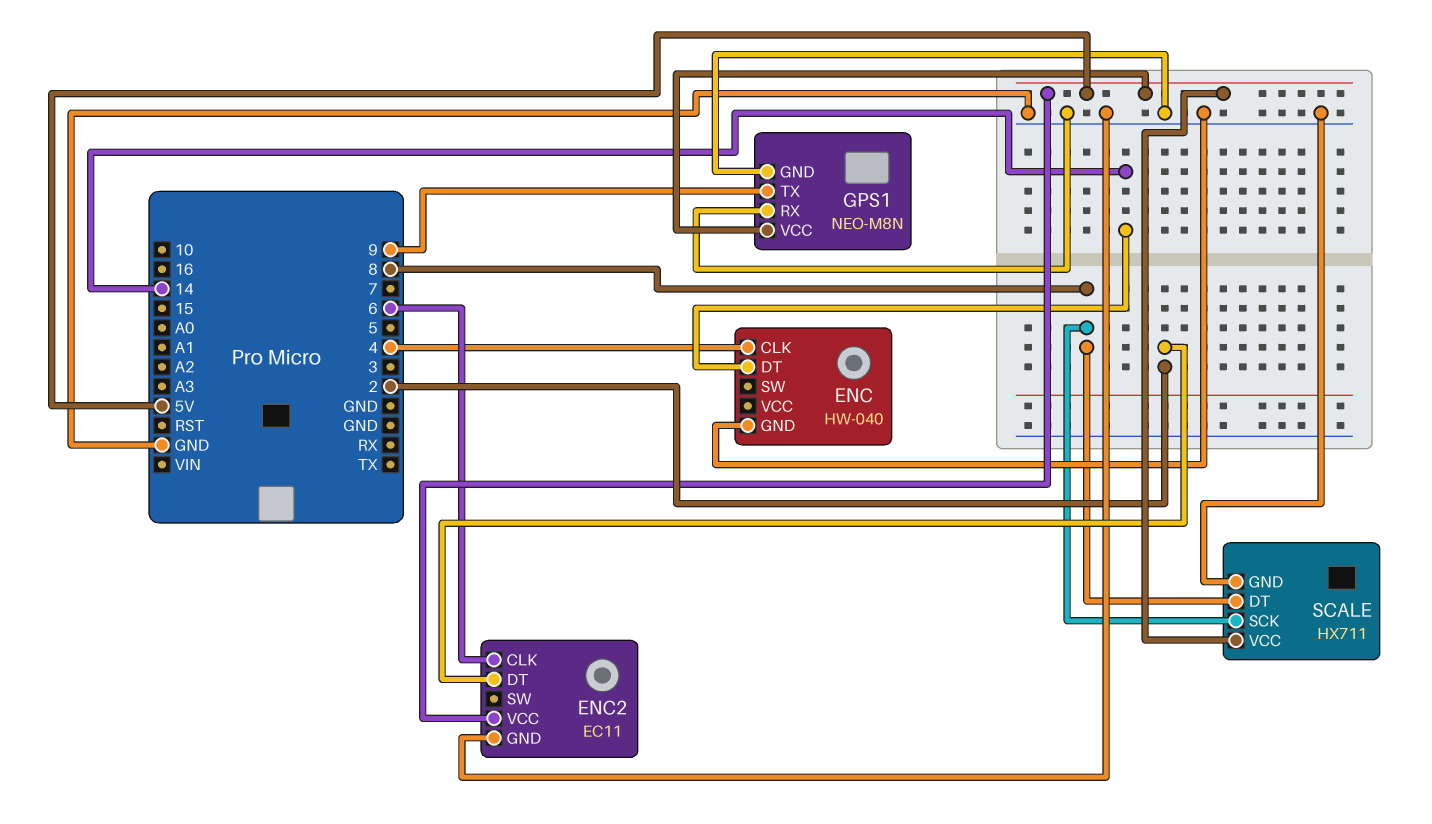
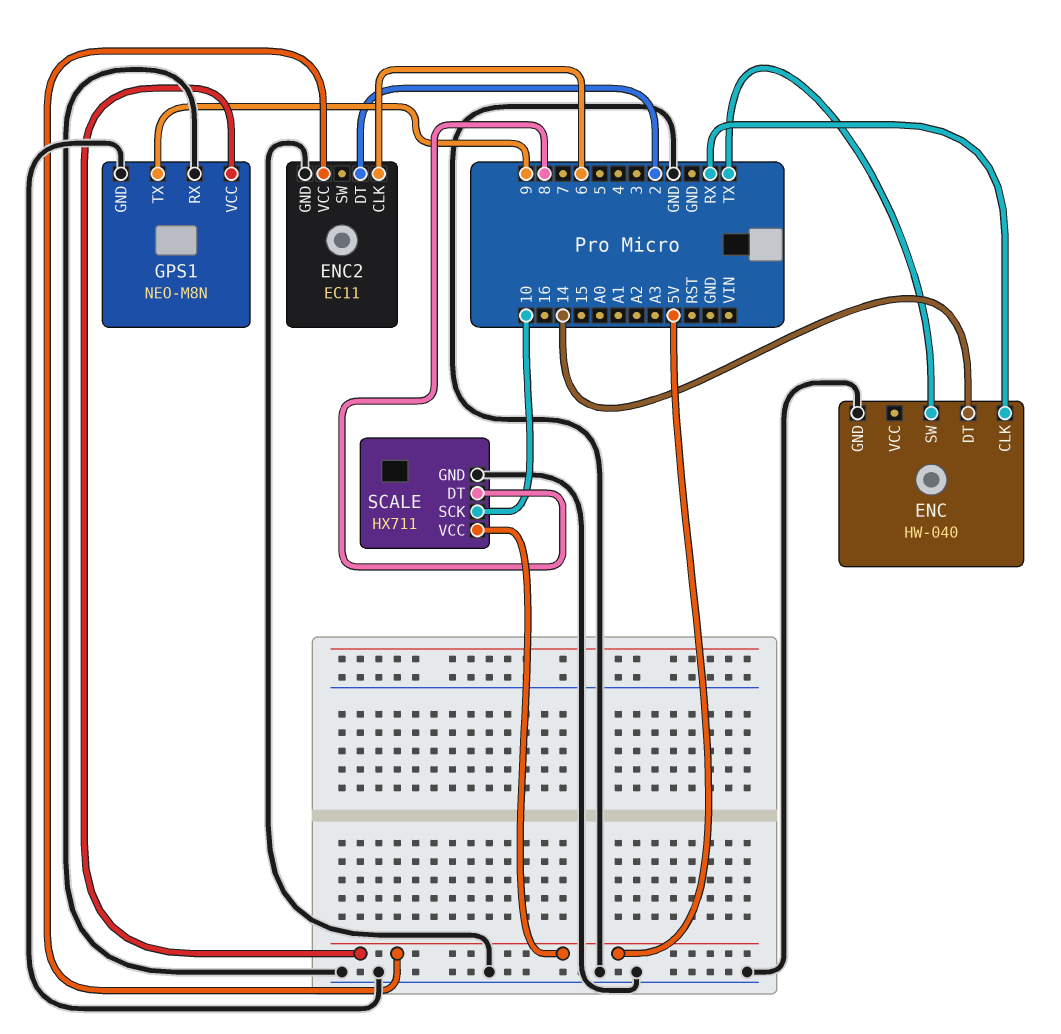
ENC pin CLK: 4 -> RX
ENC pin SW: none -> TX
SCALE pin SCK: 8 -> 10

